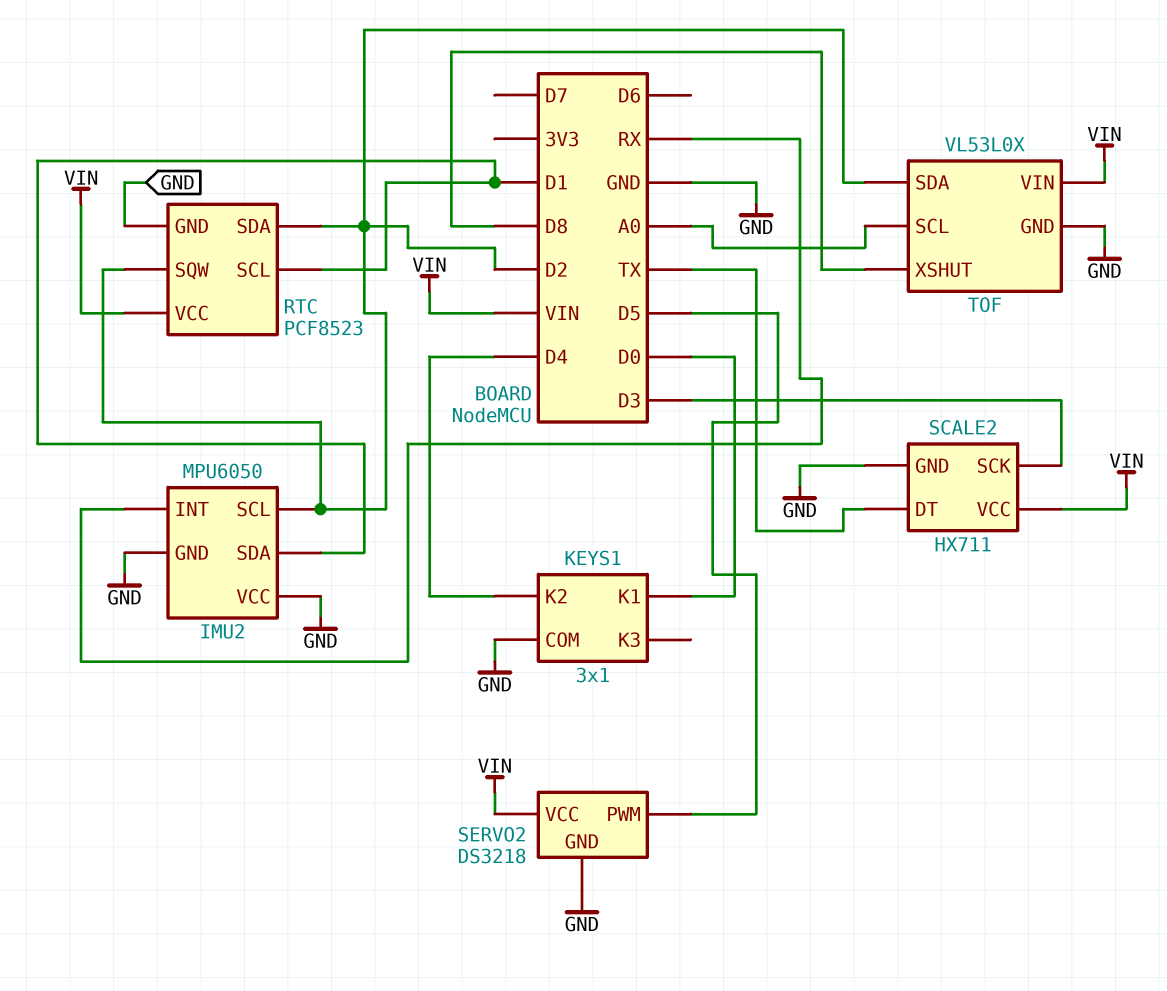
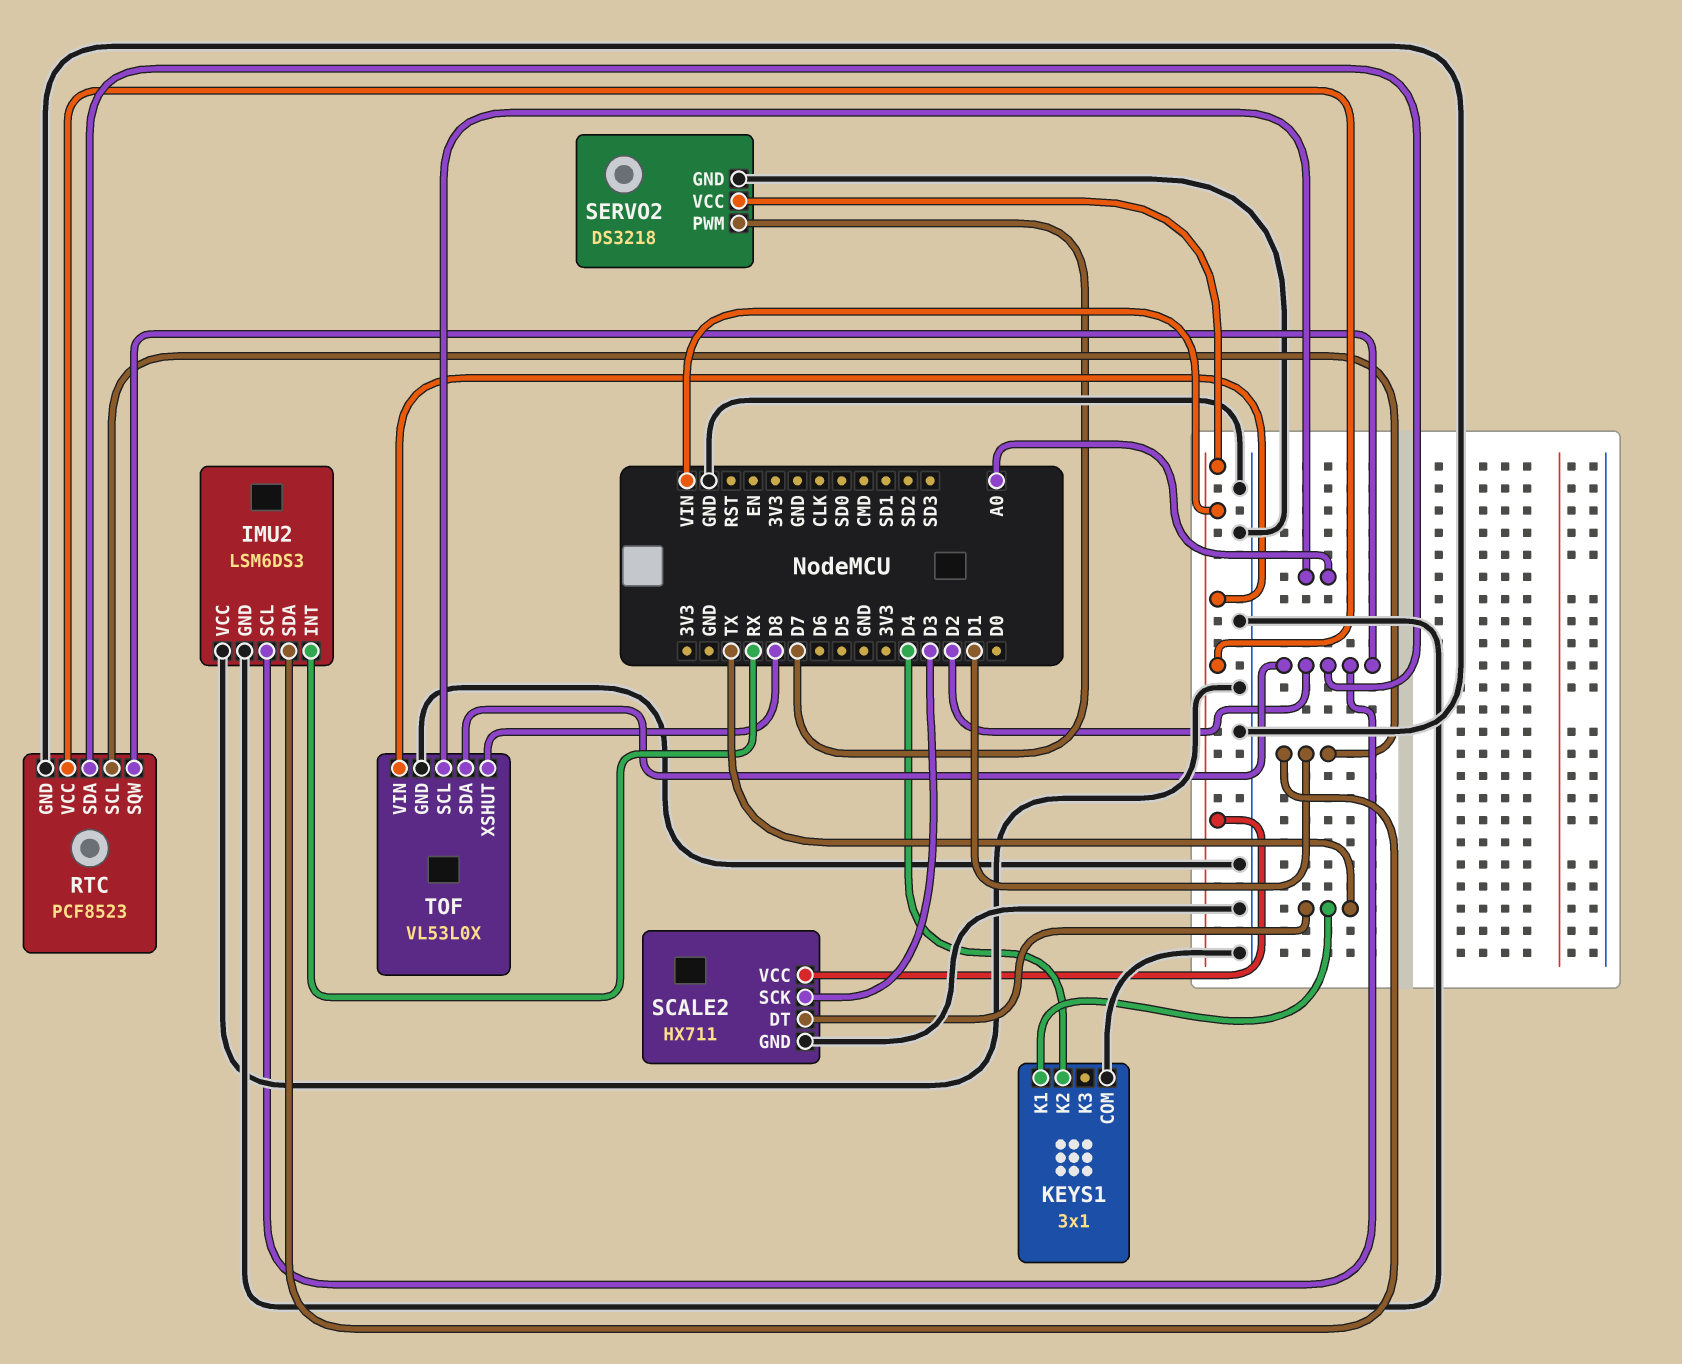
IMU2: MPU6050 -> LSM6DS3
KEYS1 pin K1: D0 -> TX
SERVO2 pin PWM: D5 -> D7

